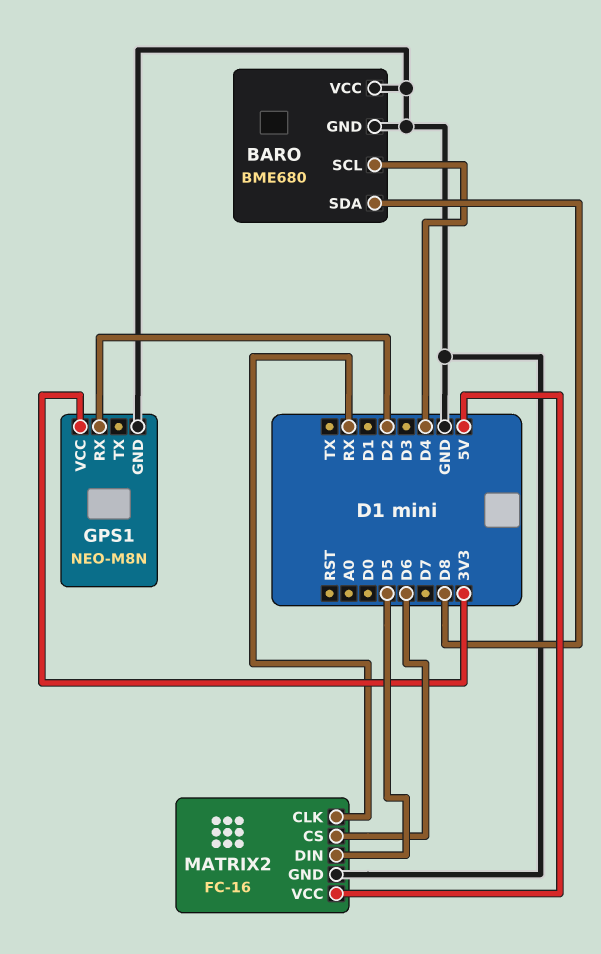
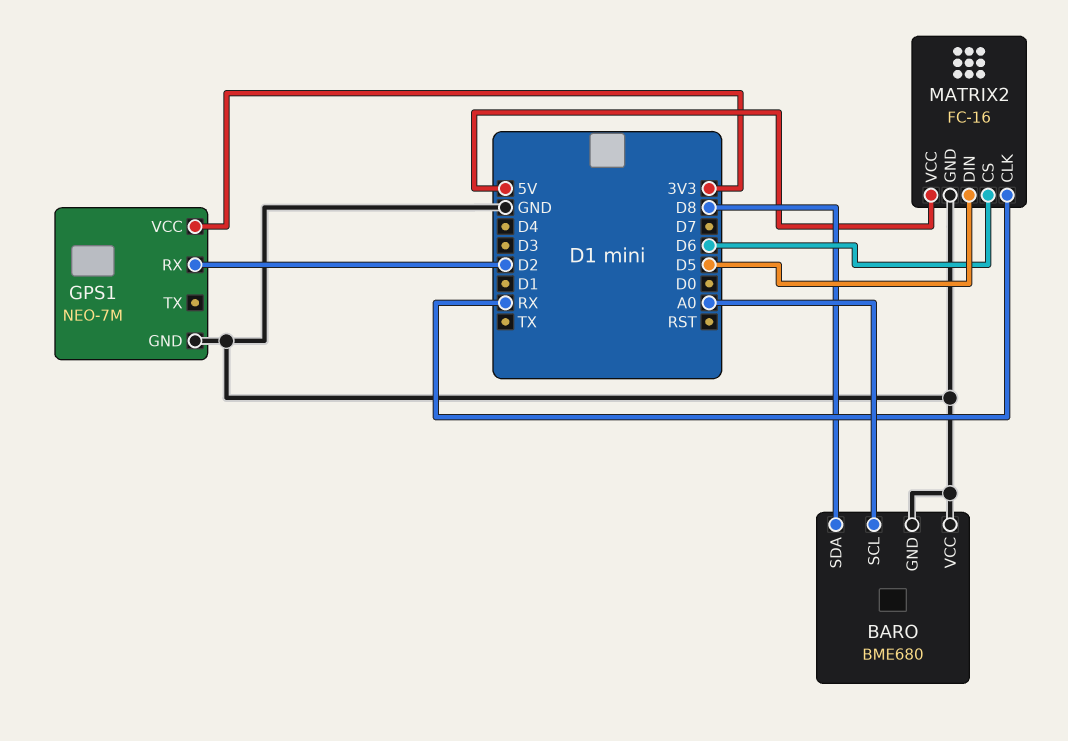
BARO pin SCL: D4 -> A0
GPS1: NEO-M8N -> NEO-7M

